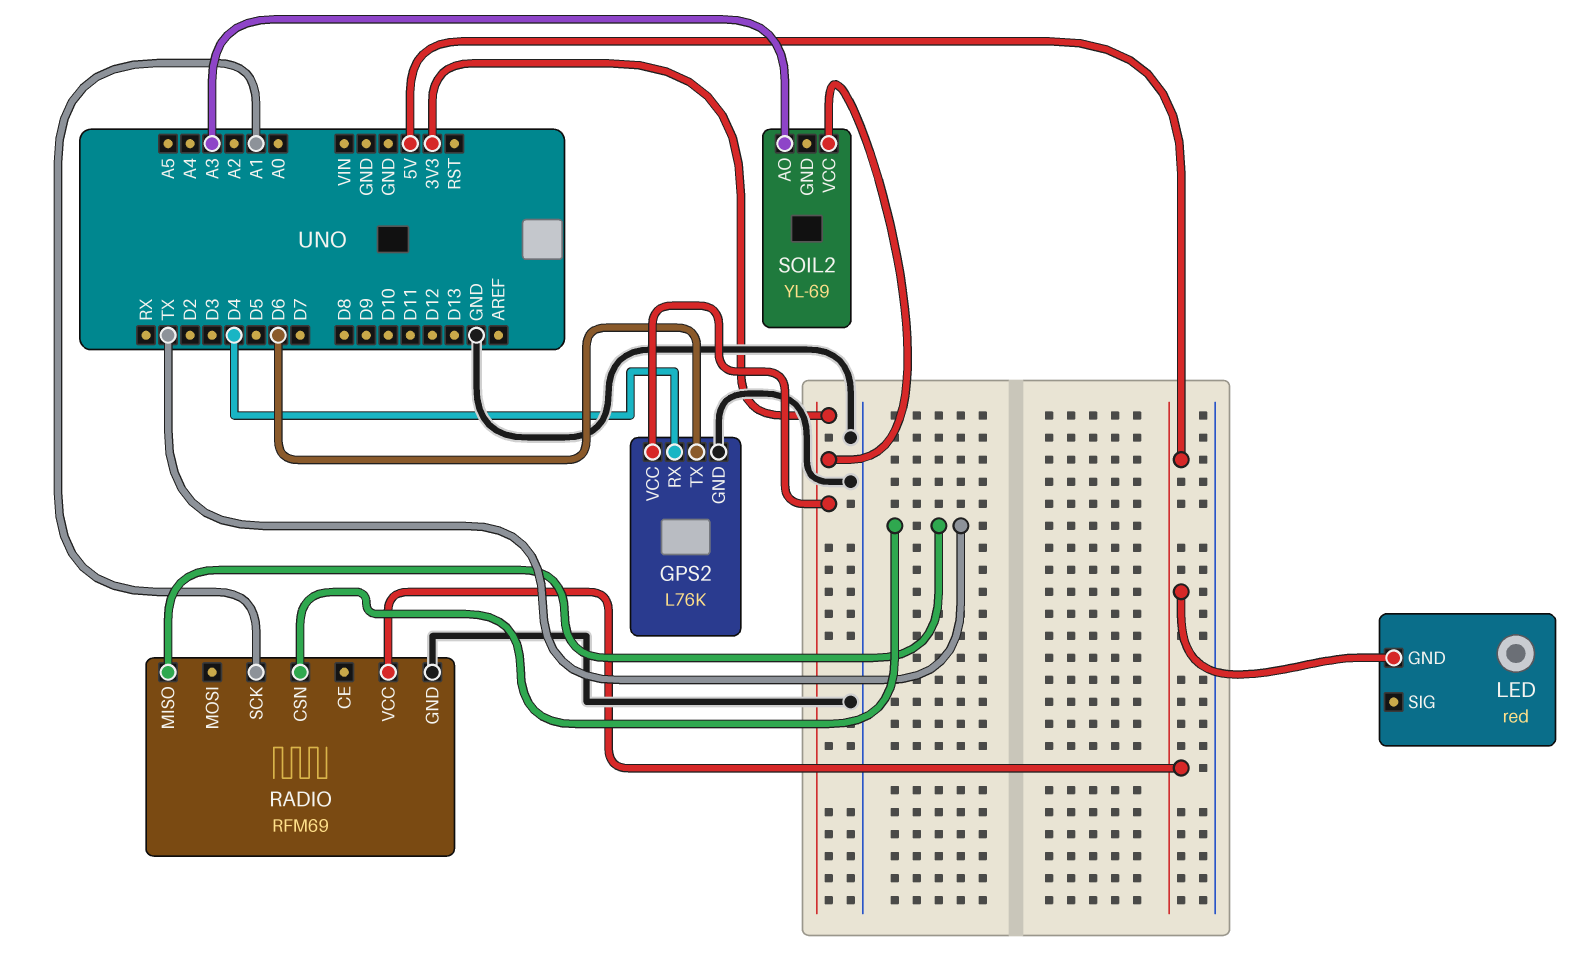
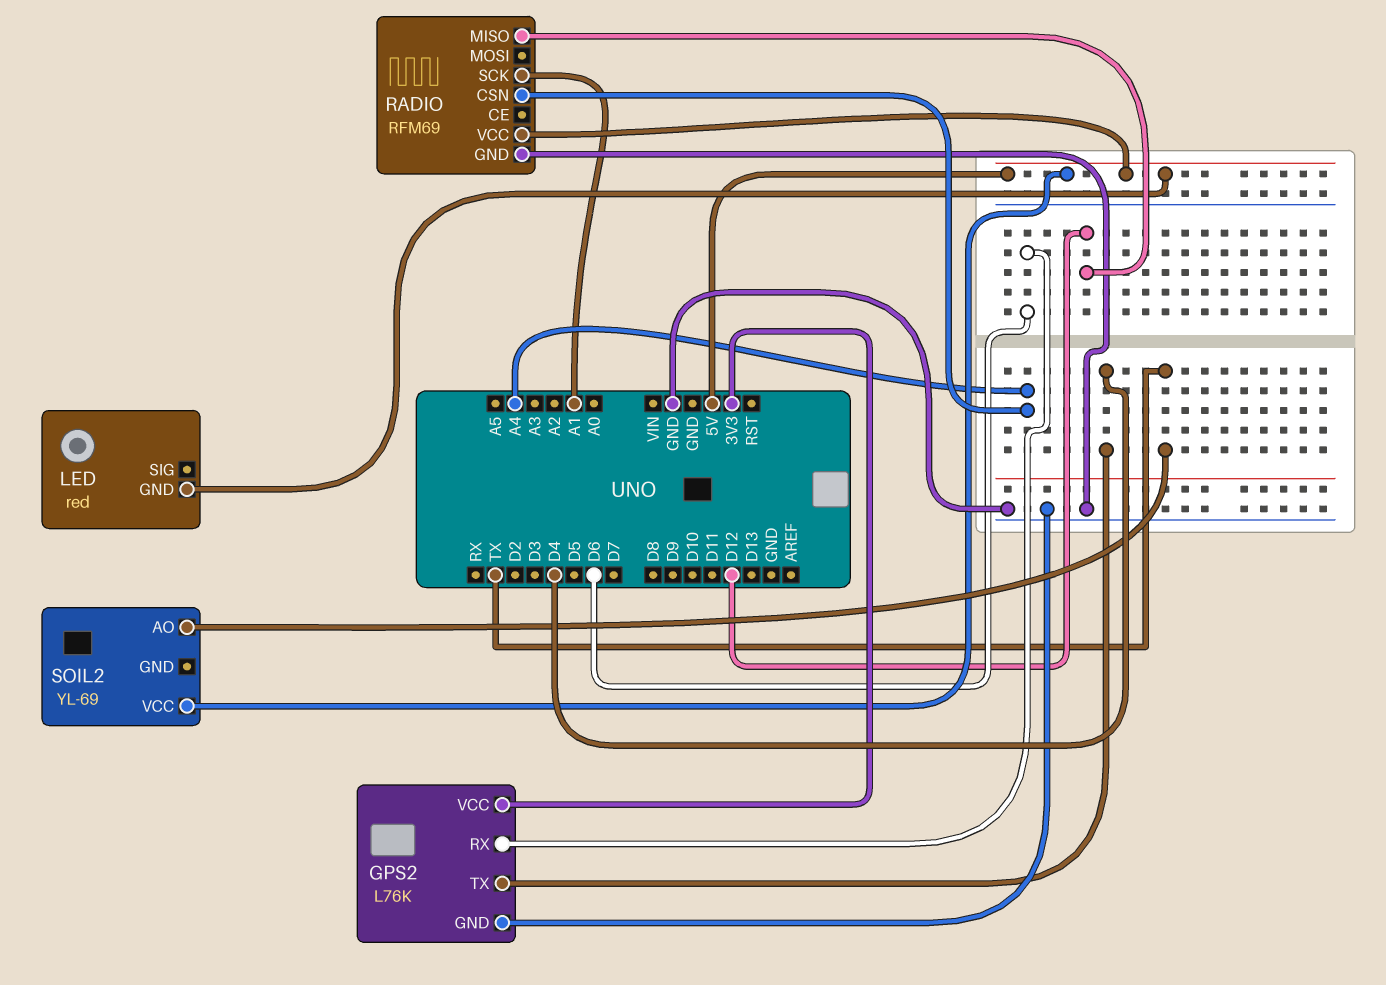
GPS2 pin RX: D4 -> D6
GPS2 pin TX: D6 -> D4
RADIO pin CSN: TX -> A4
RADIO pin MISO: TX -> D12
SOIL2 pin AO: A3 -> TX
SOIL2 pin VCC: 3V3 -> 5V

